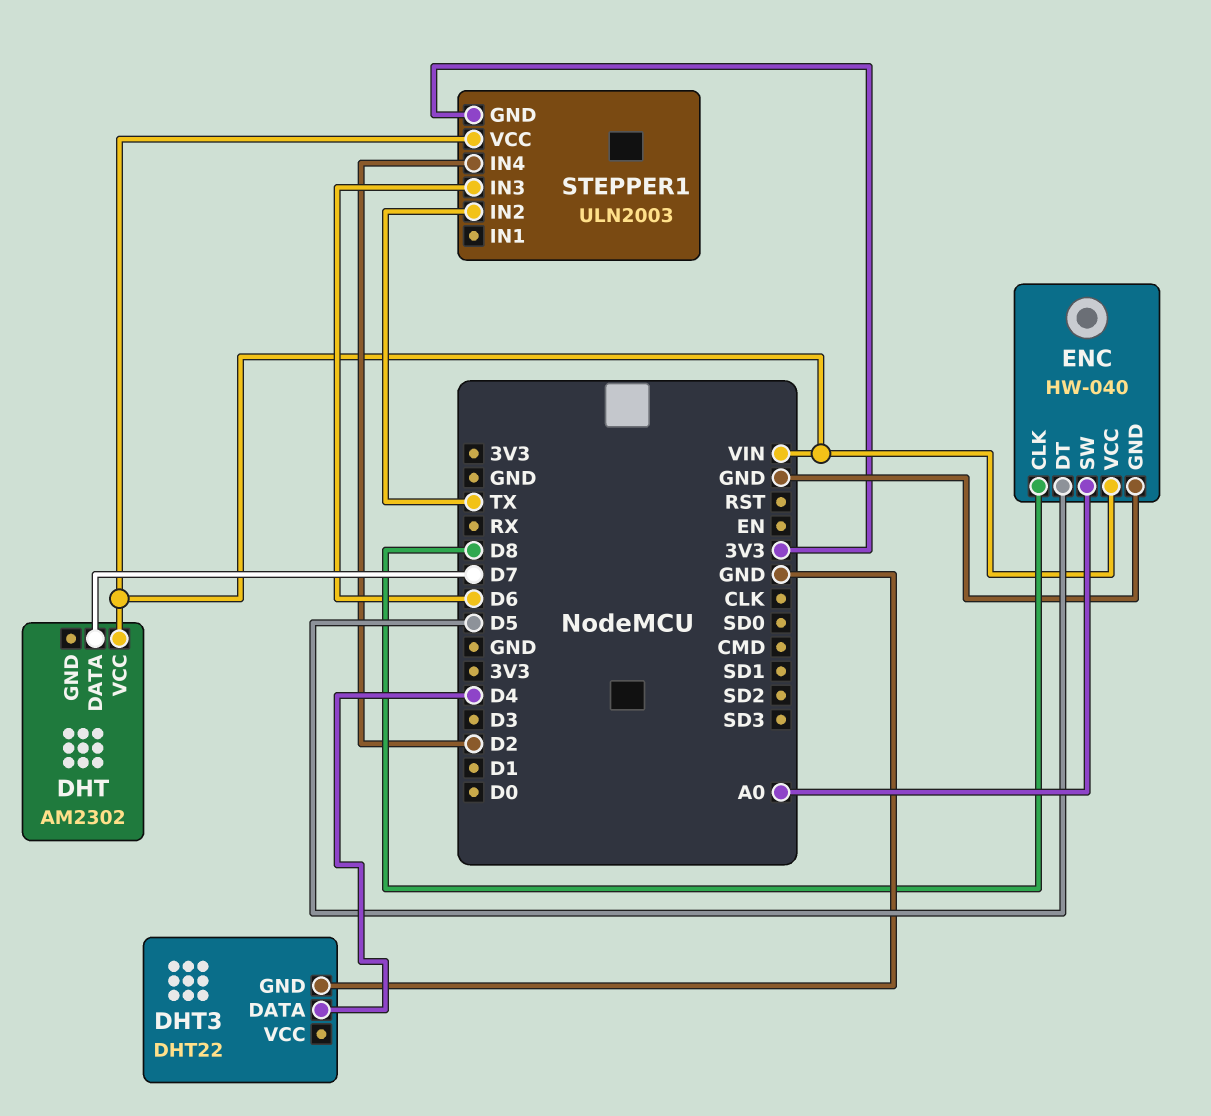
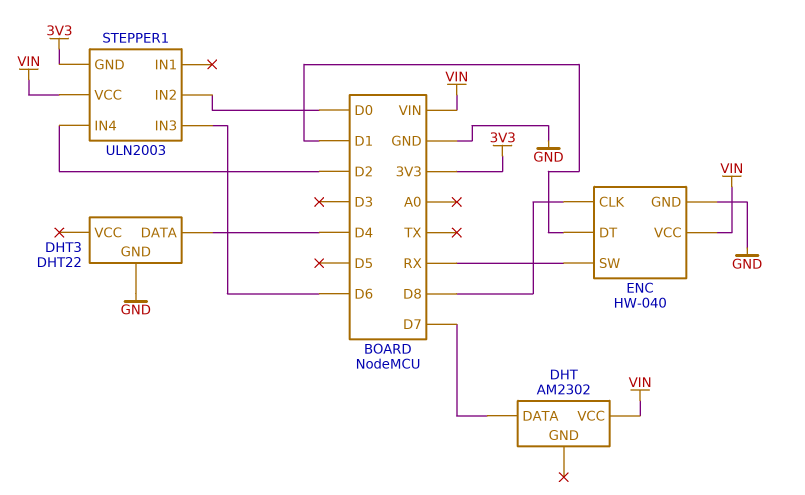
ENC pin DT: D5 -> D1
ENC pin SW: A0 -> RX
STEPPER1 pin IN2: TX -> D0

